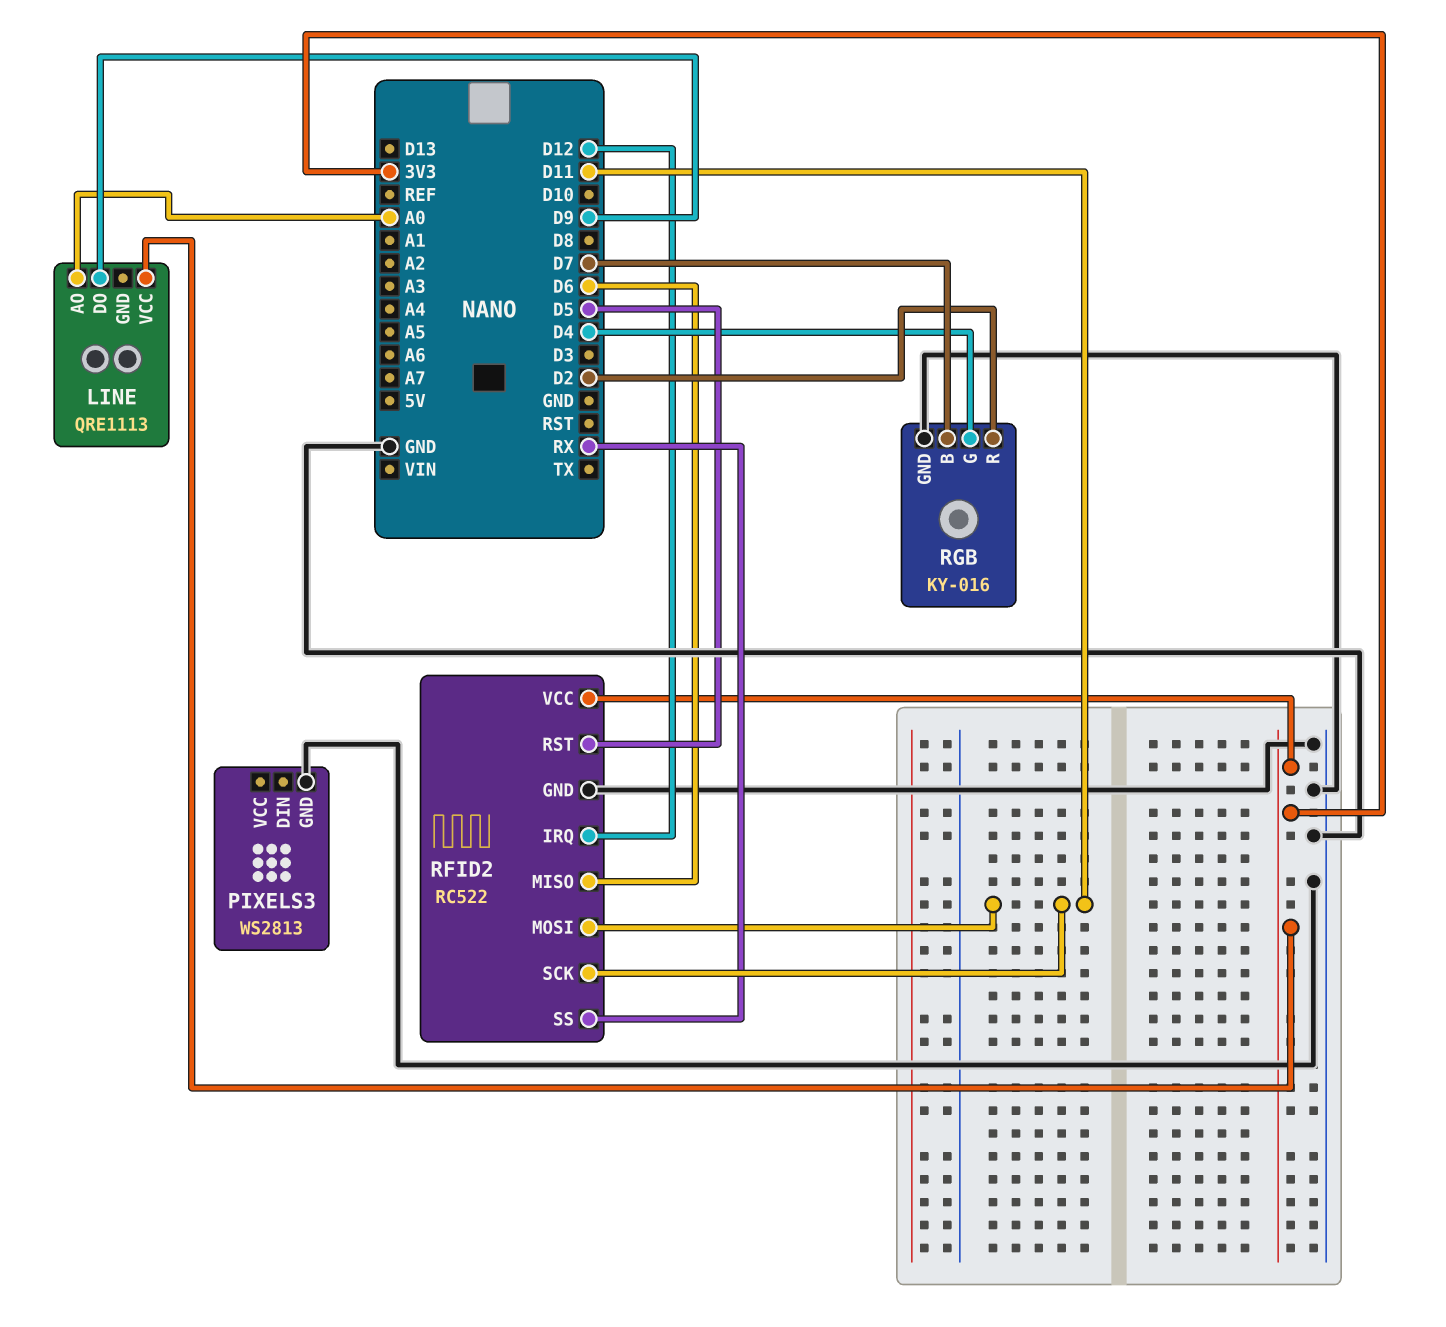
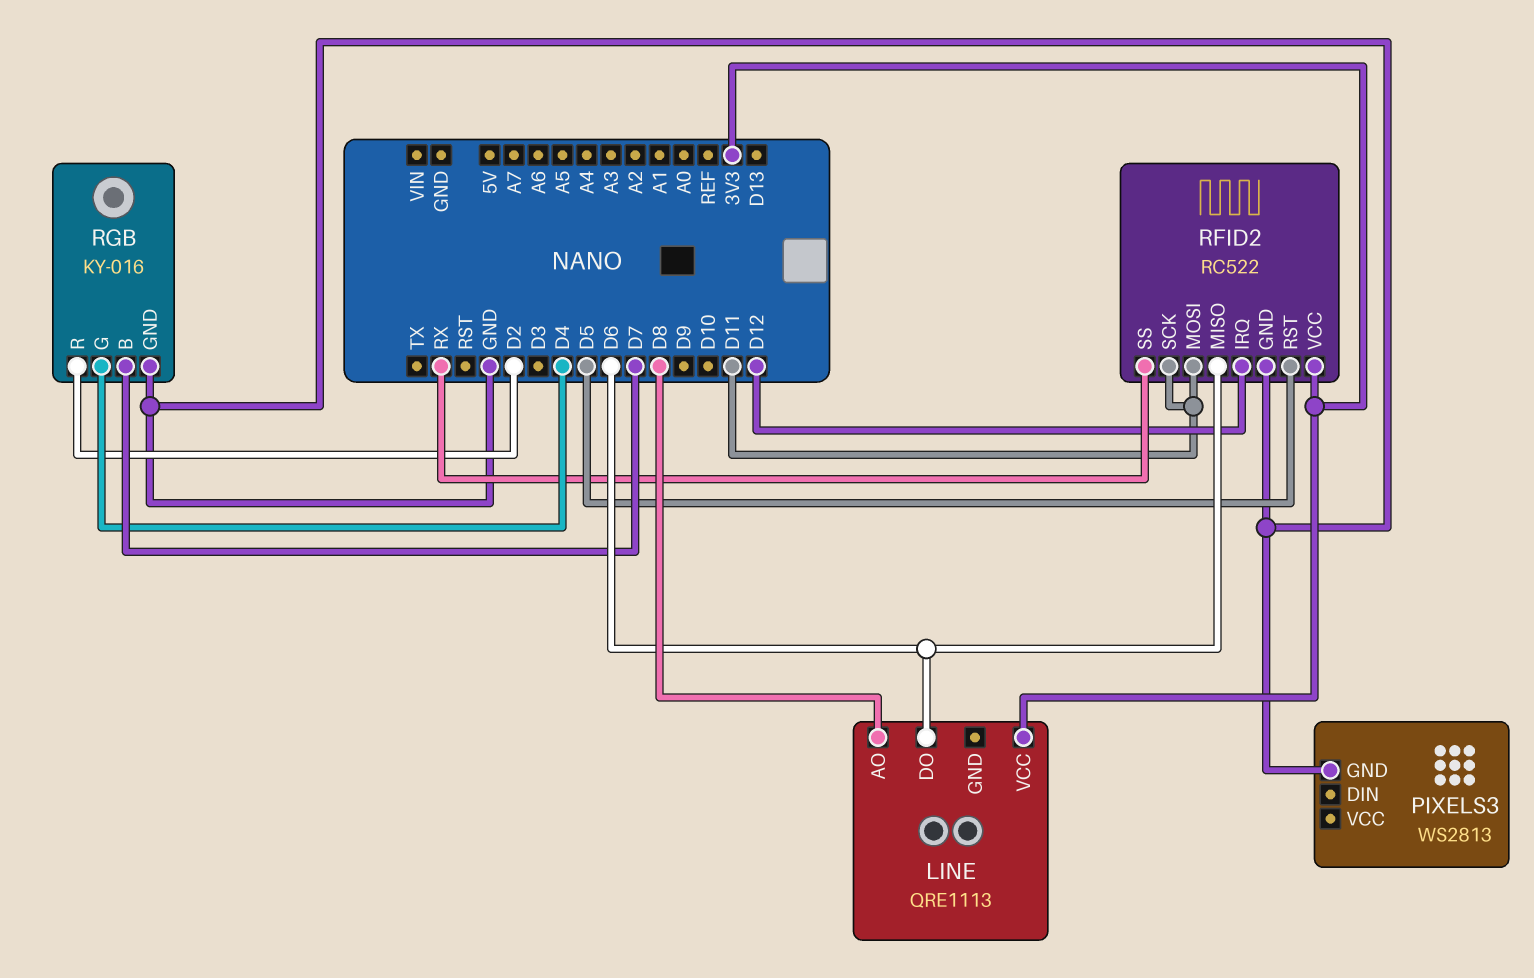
LINE pin AO: A0 -> D8
LINE pin DO: D9 -> D6

